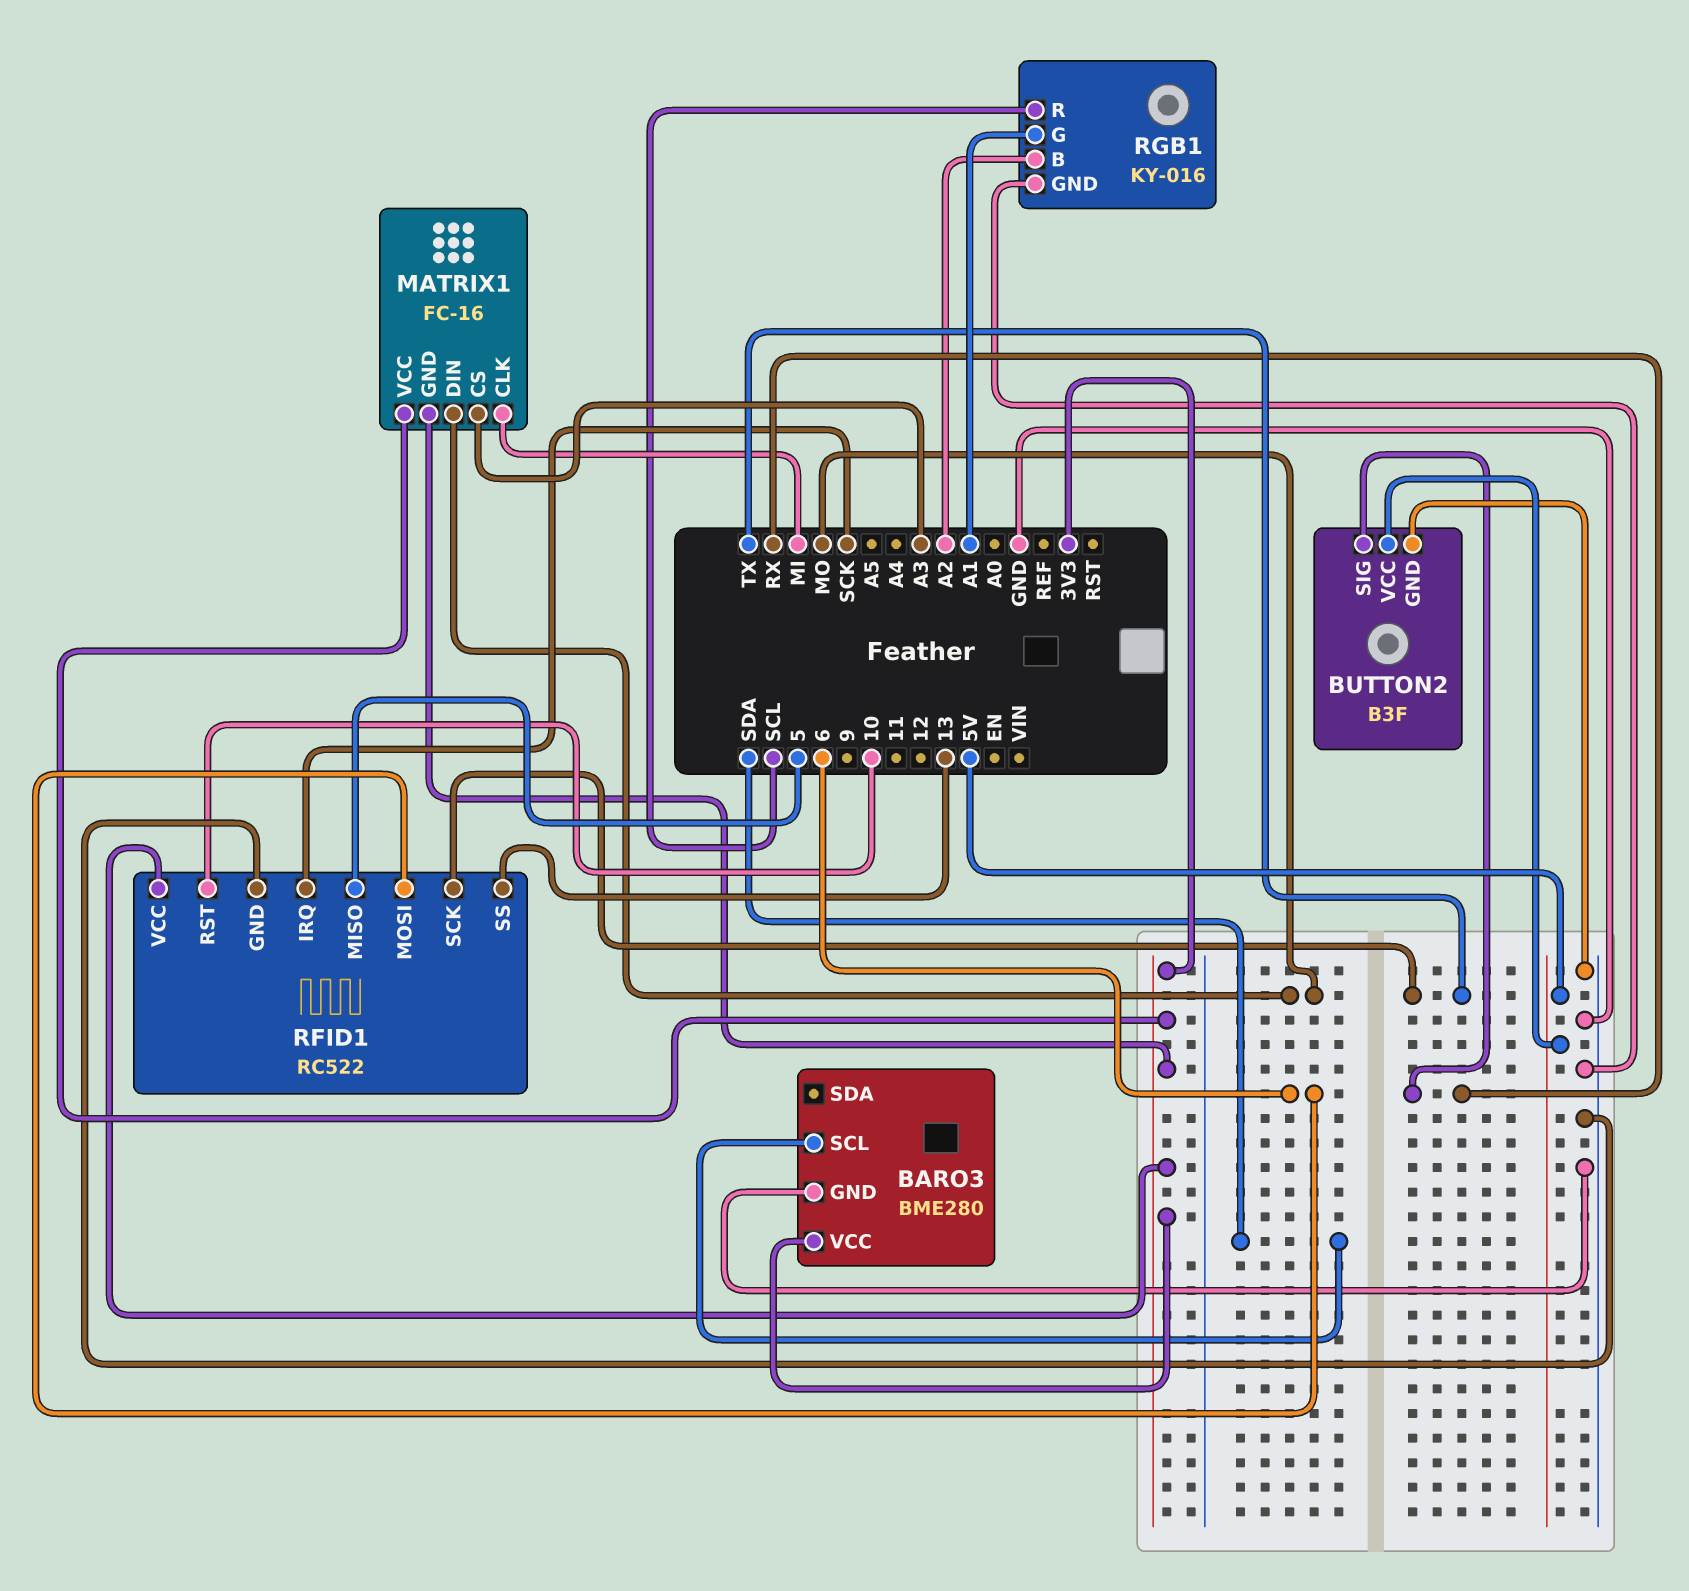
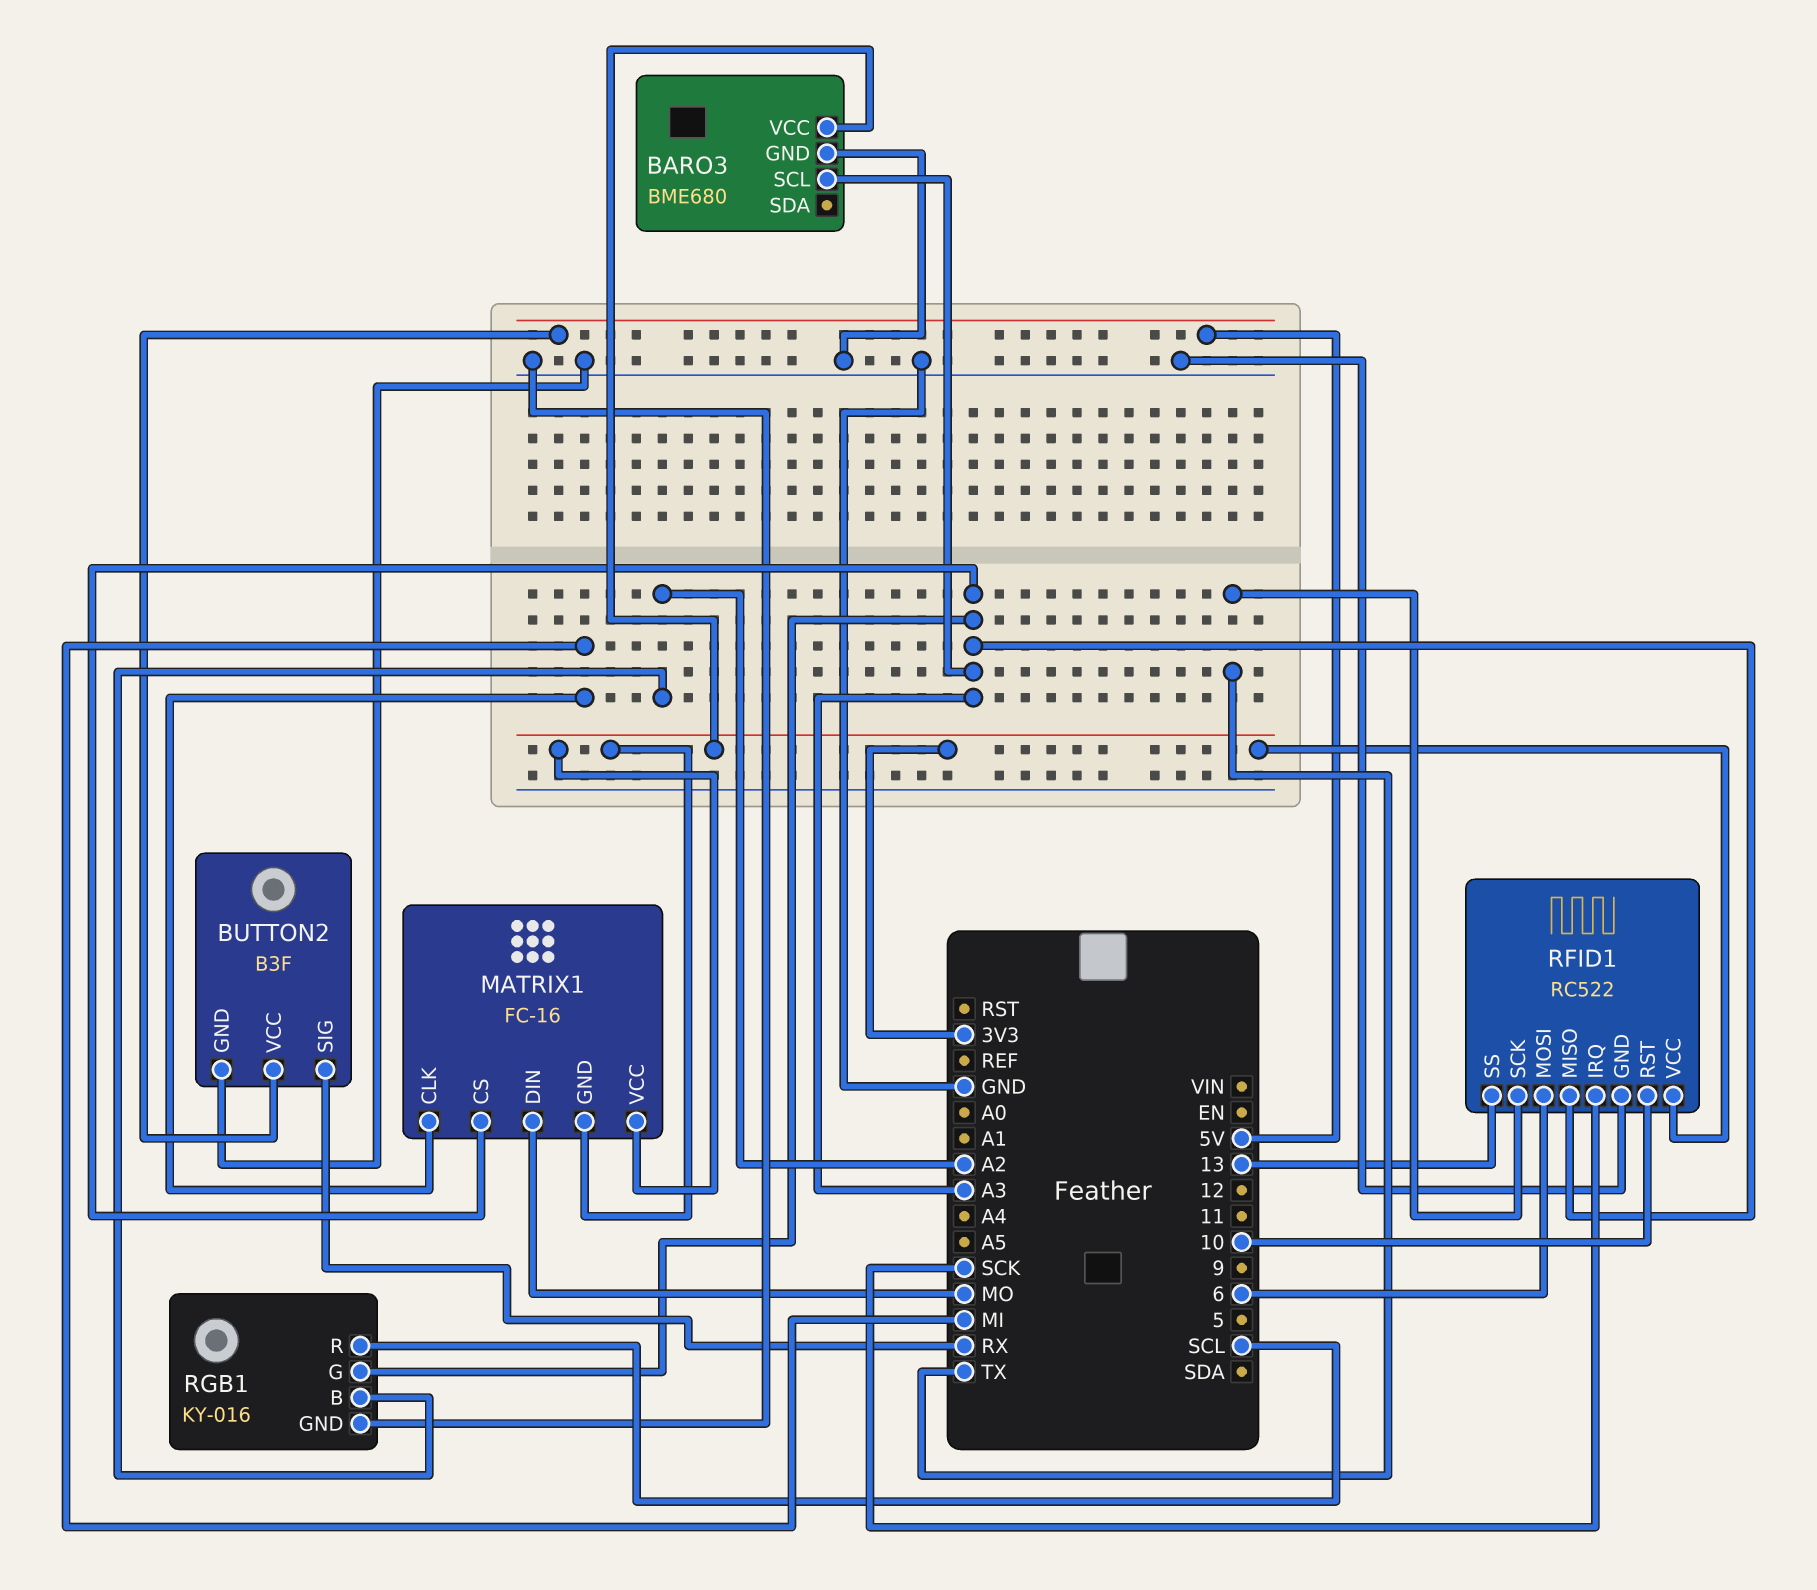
BARO3: BME280 -> BME680
BARO3 pin SCL: SDA -> A3
RFID1 pin MISO: 5 -> A3
RGB1 pin G: A1 -> A3

